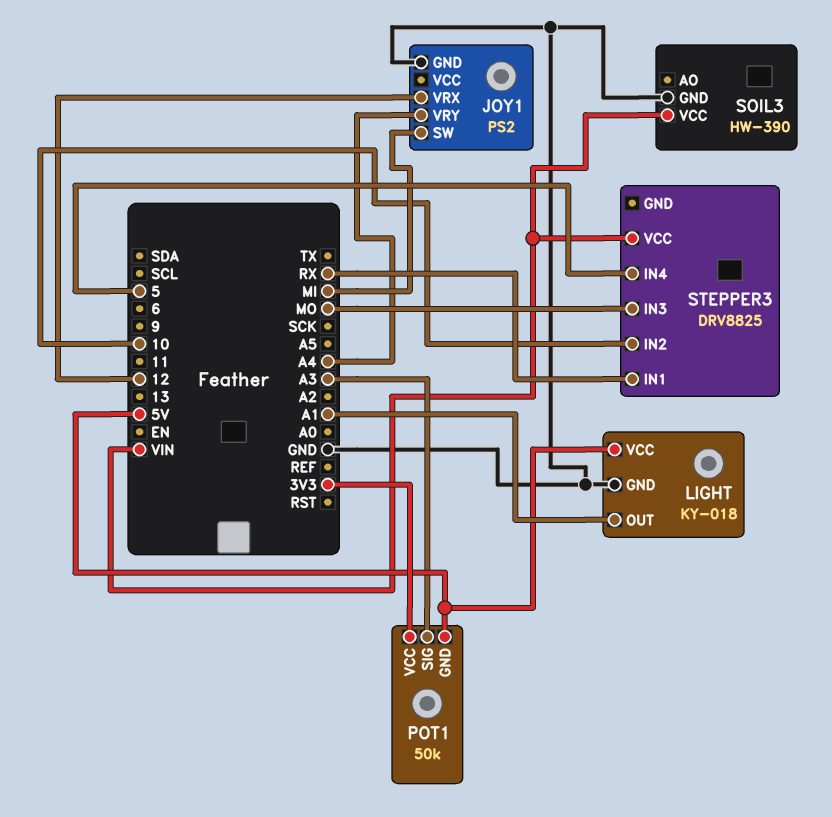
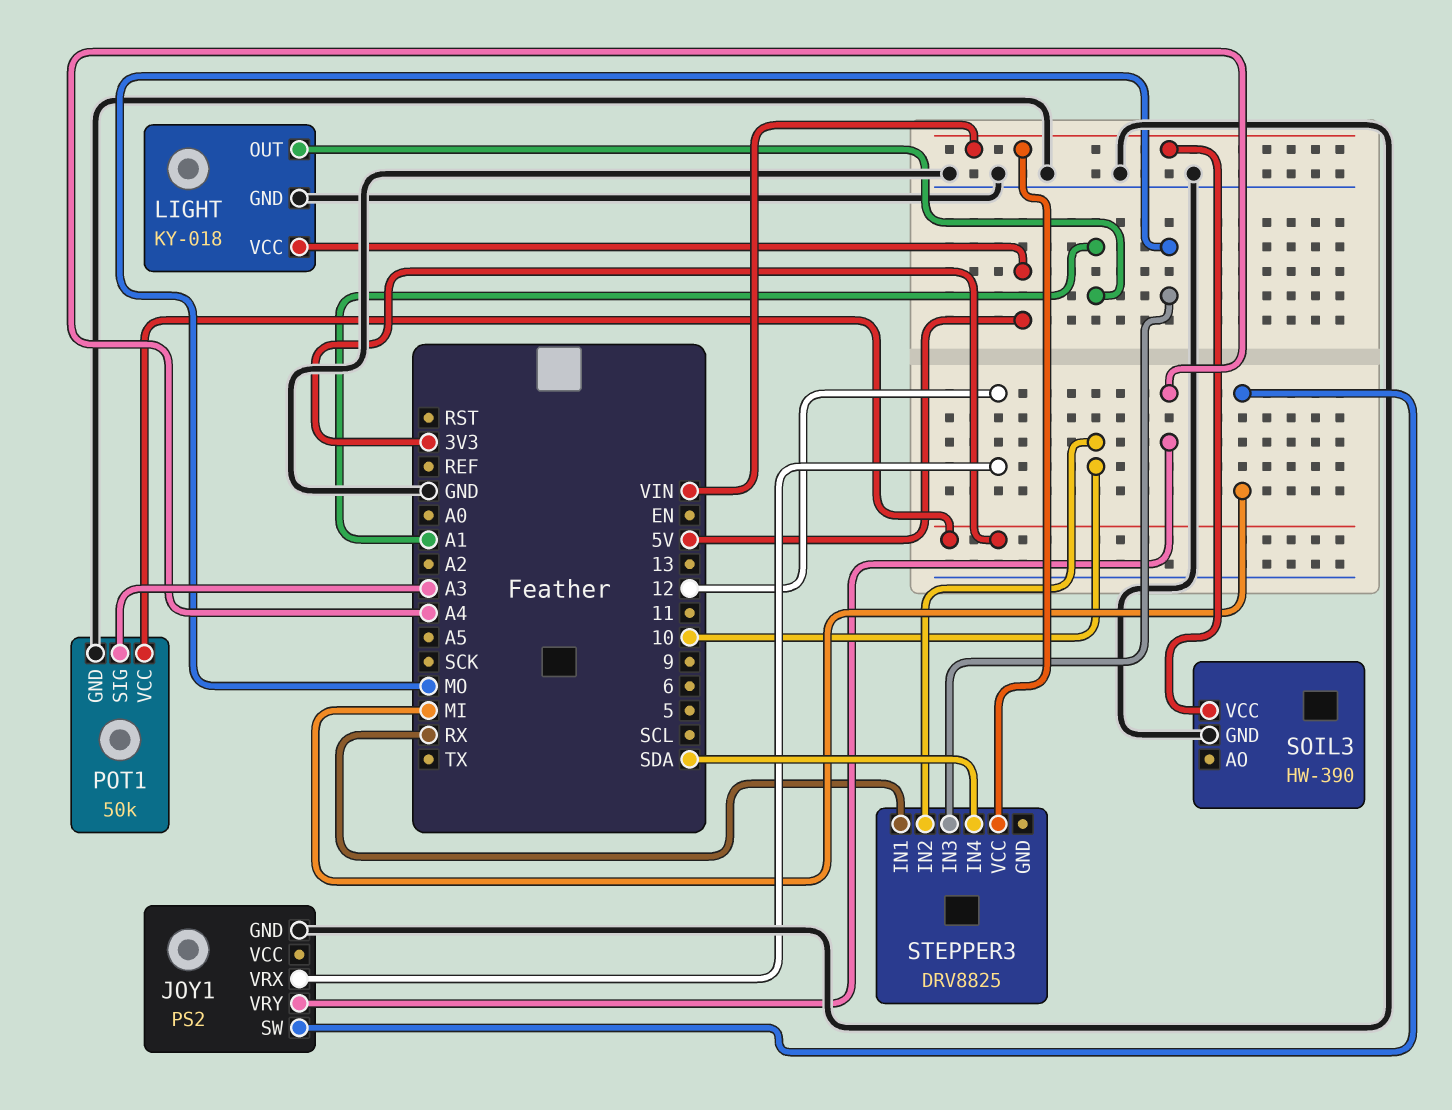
POT1 pin GND: 5V -> GND
STEPPER3 pin IN4: 5 -> SDA

